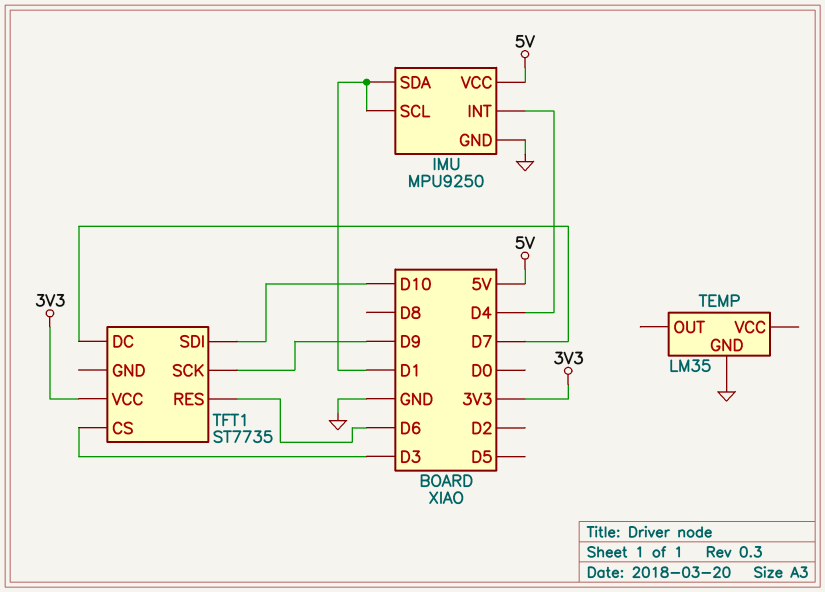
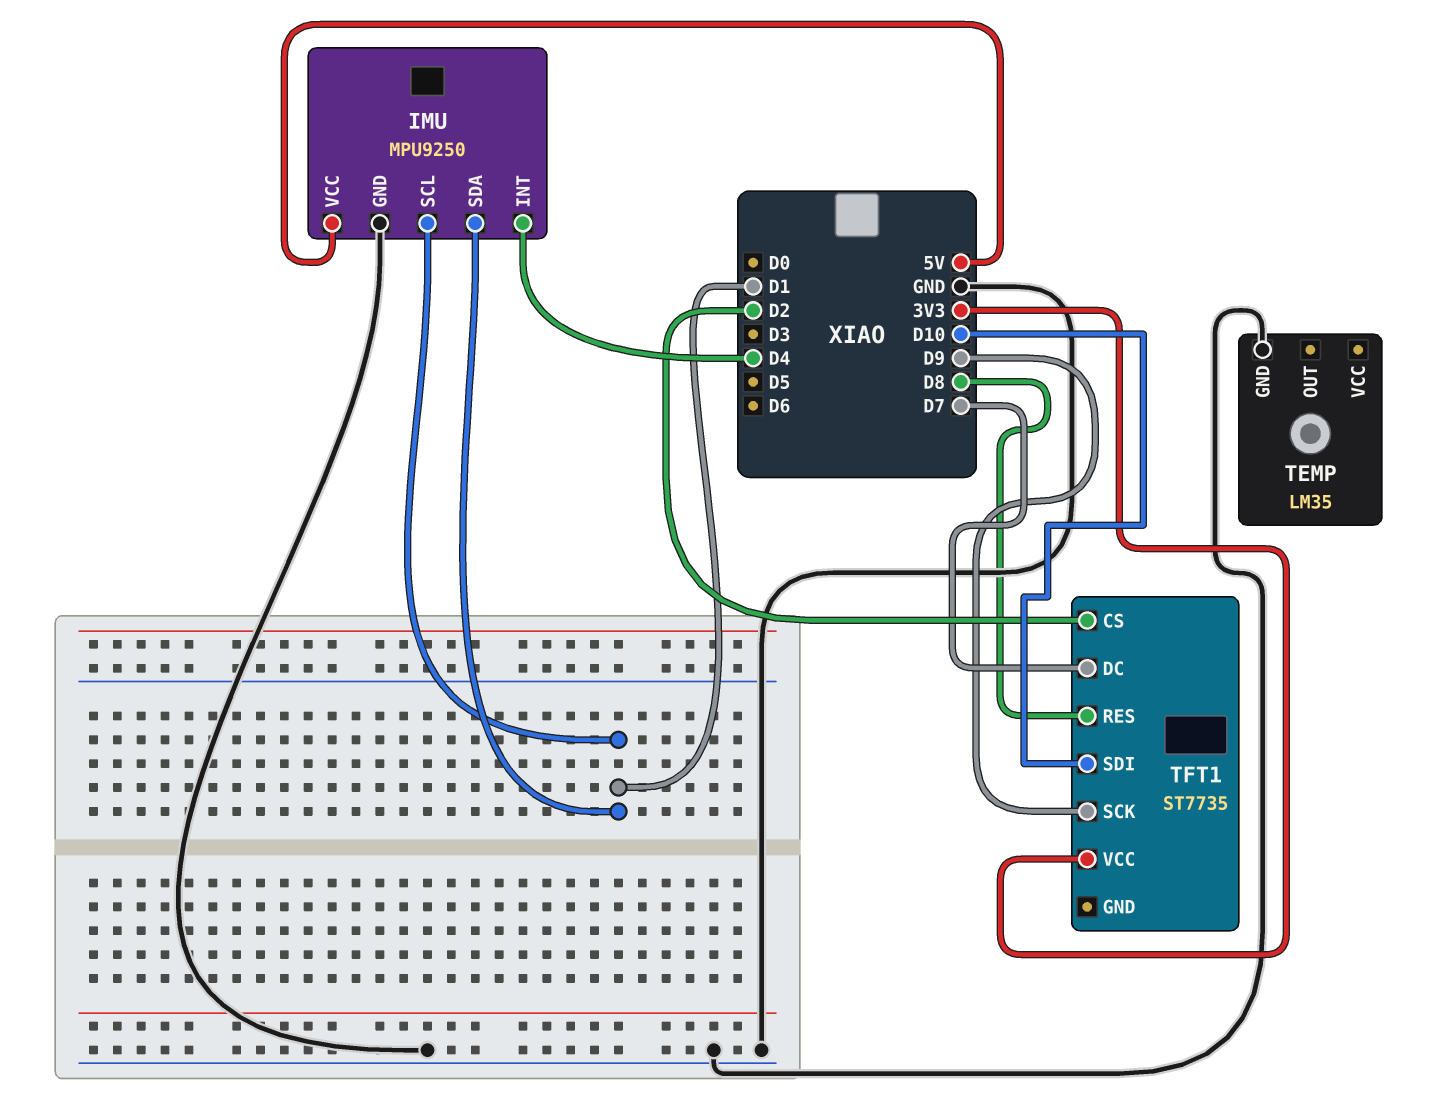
TFT1 pin CS: D3 -> D2
TFT1 pin RES: D6 -> D8

